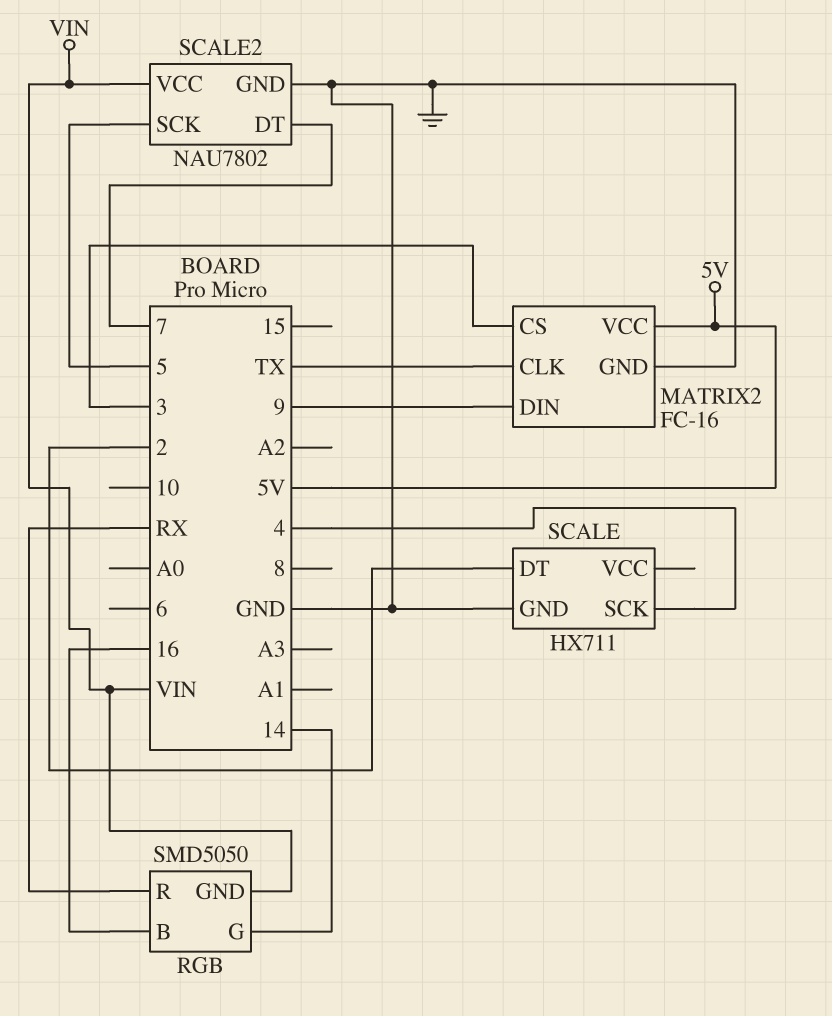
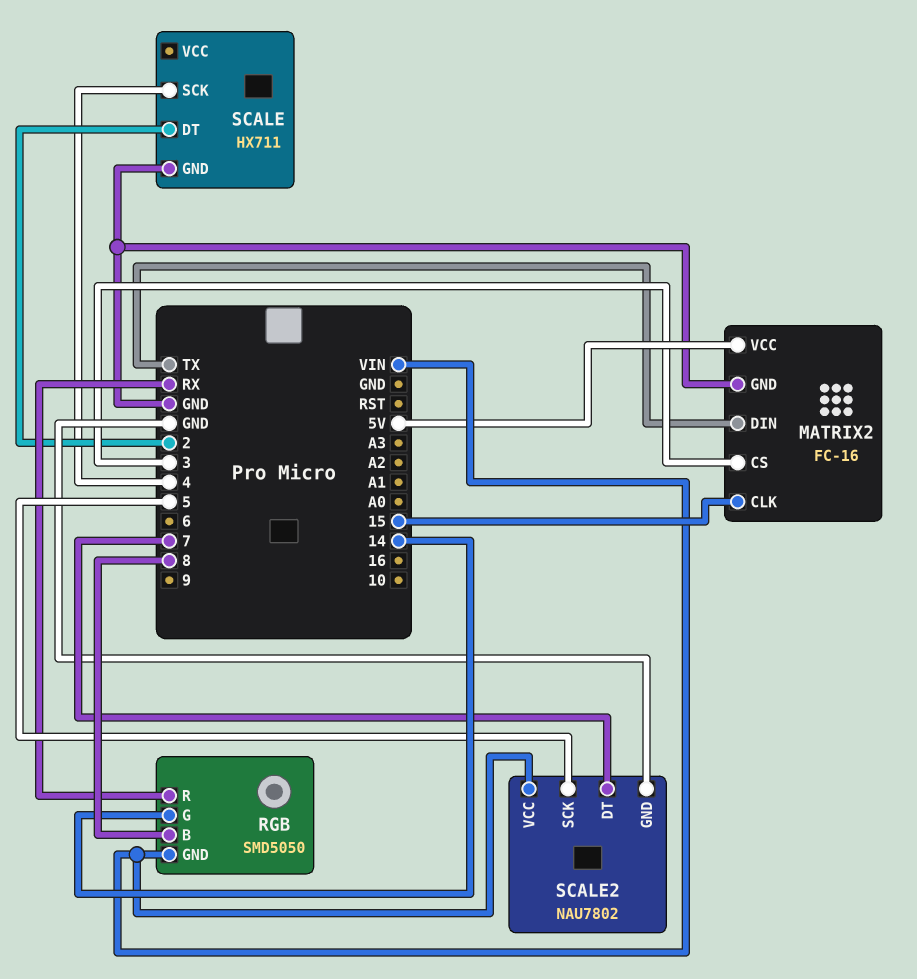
MATRIX2 pin CLK: TX -> 15
MATRIX2 pin DIN: 9 -> TX
RGB pin B: 16 -> 8

